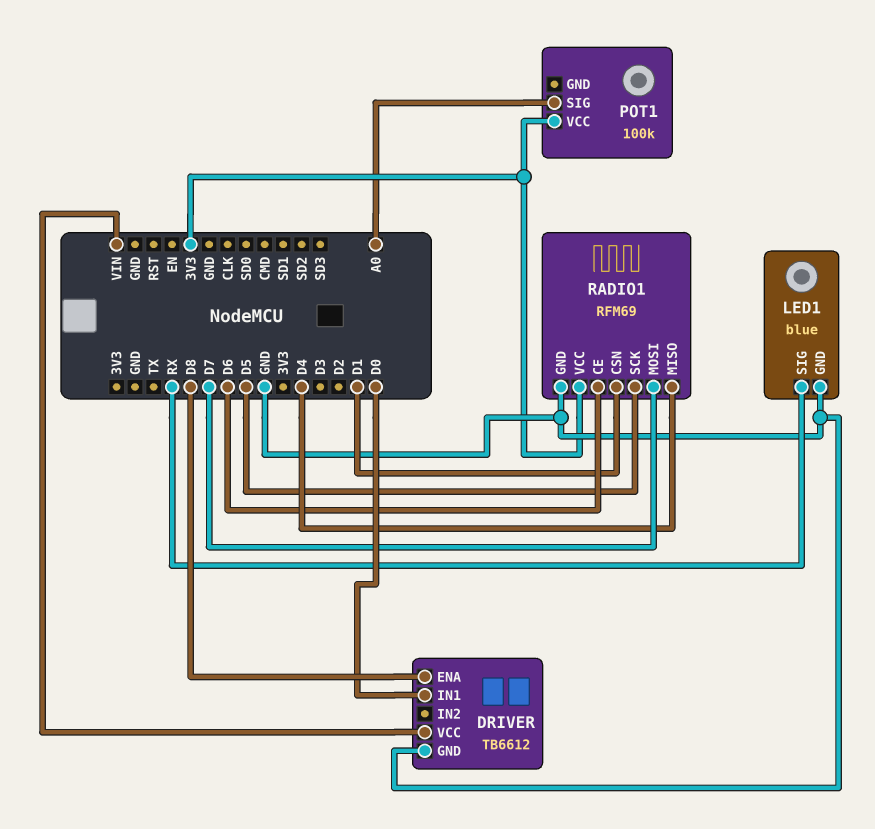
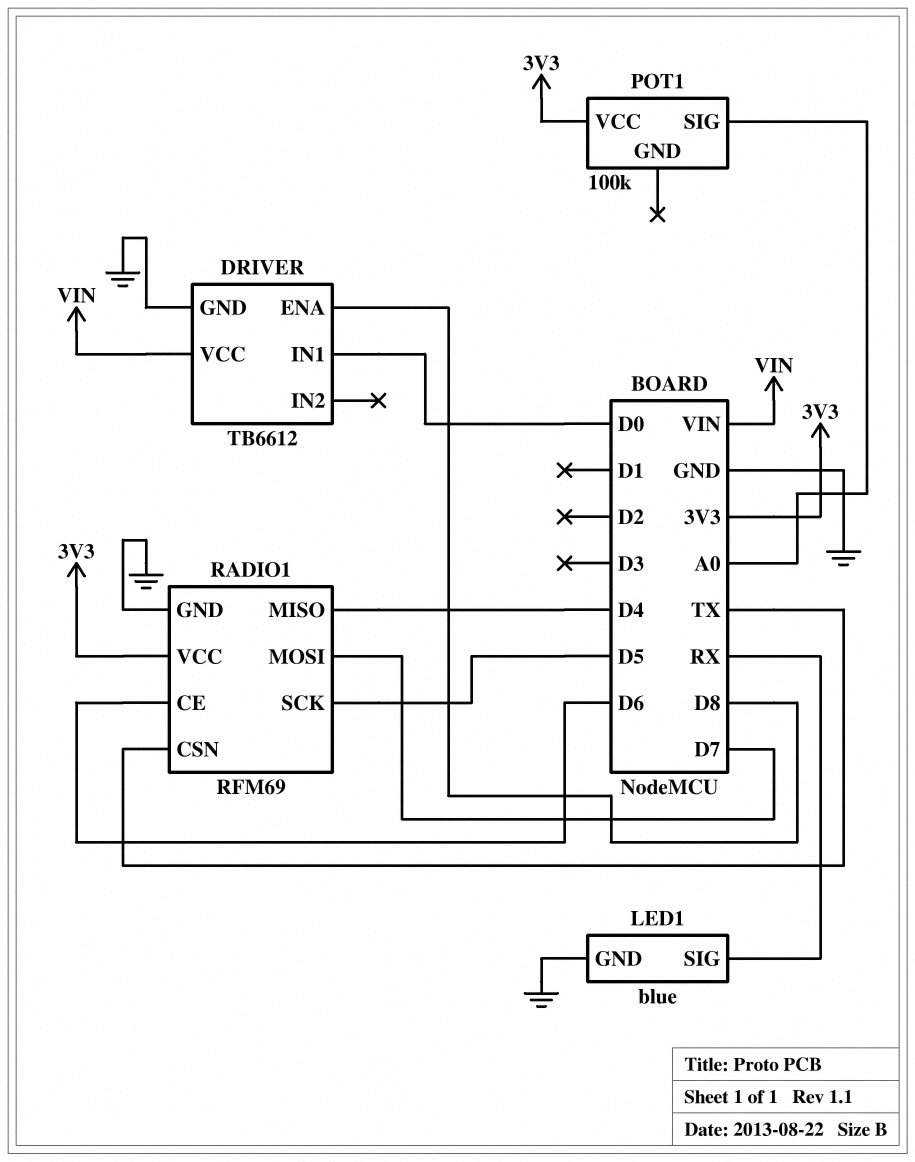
RADIO1 pin CSN: D1 -> TX

